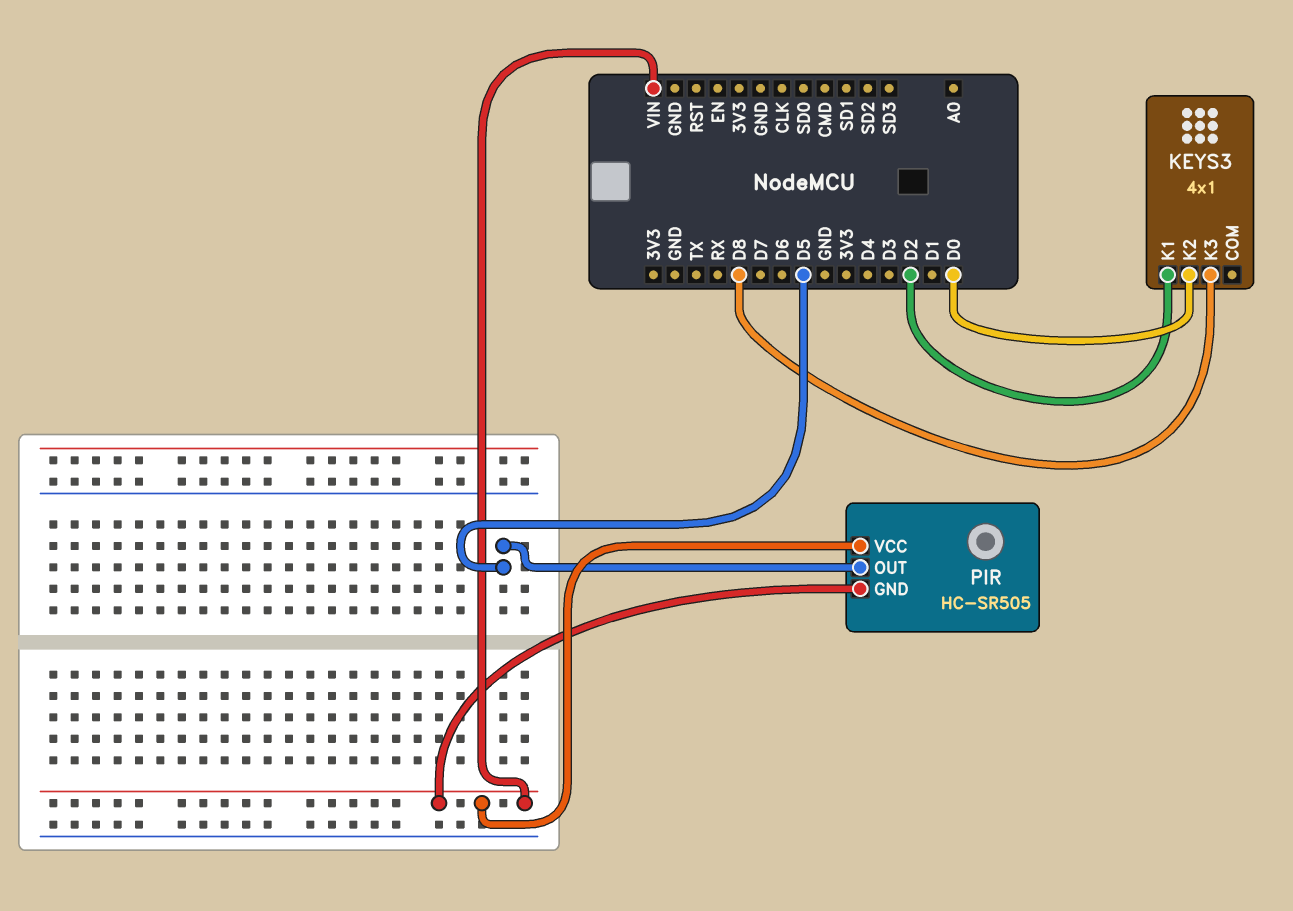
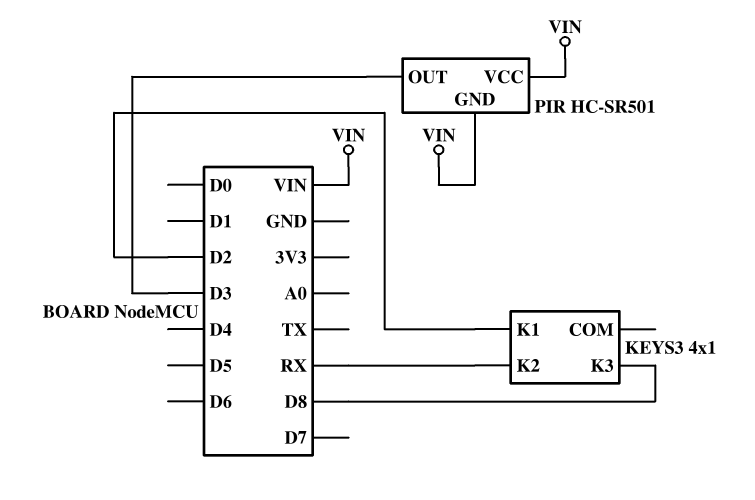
KEYS3 pin K2: D0 -> RX
PIR: HC-SR505 -> HC-SR501
PIR pin OUT: D5 -> D3

